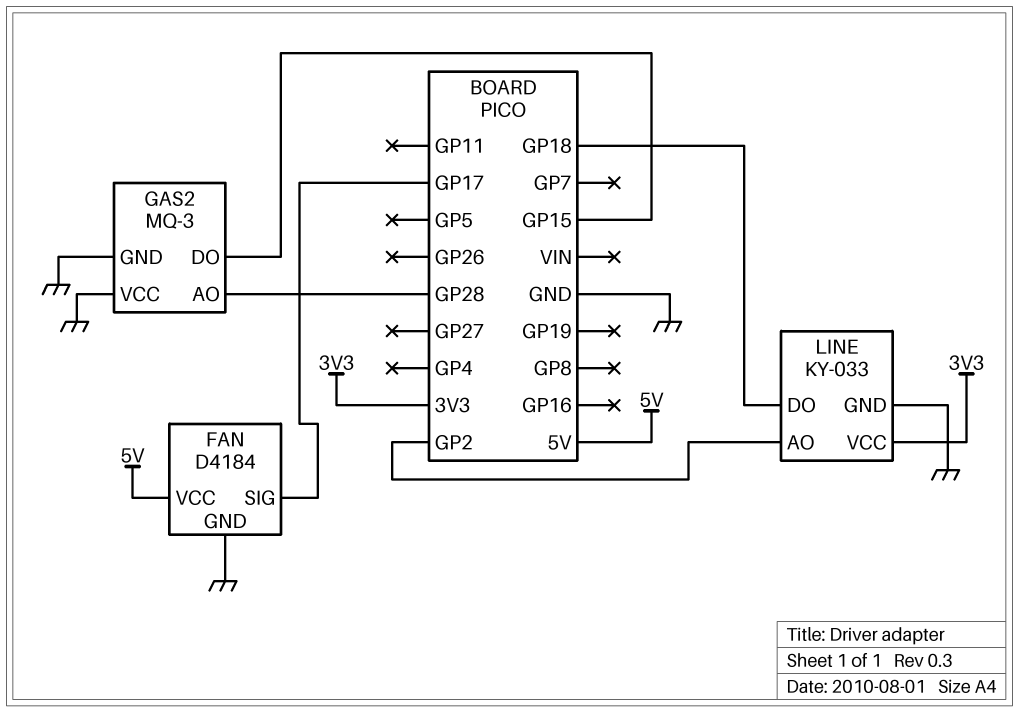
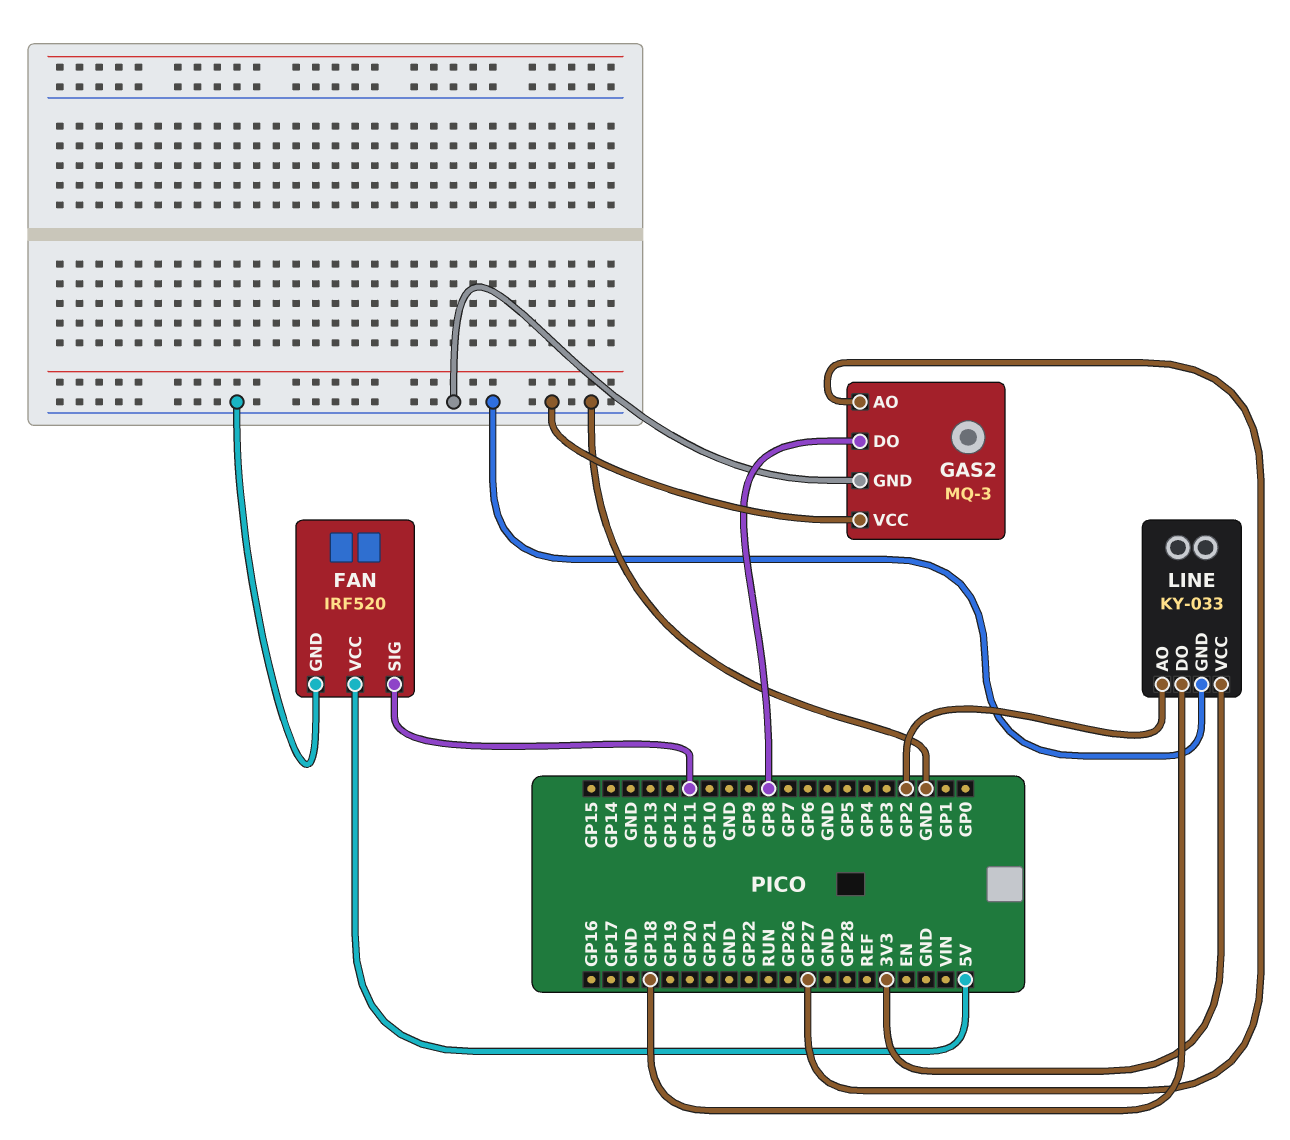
FAN: D4184 -> IRF520
FAN pin SIG: GP17 -> GP11
GAS2 pin AO: GP28 -> GP27
GAS2 pin DO: GP15 -> GP8

